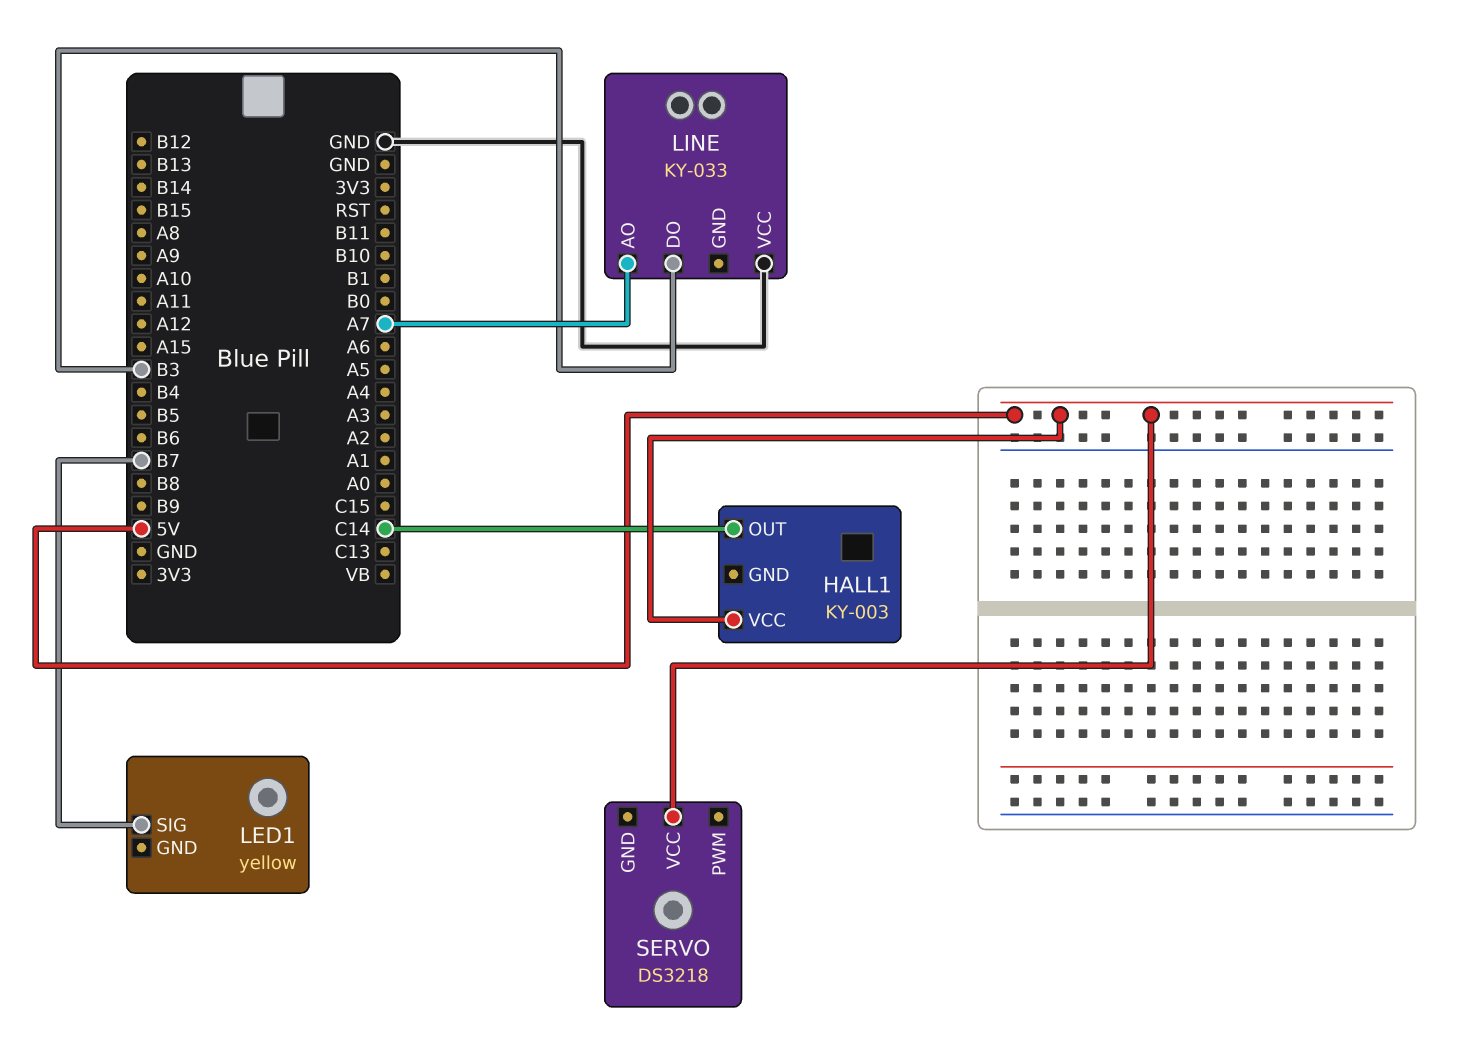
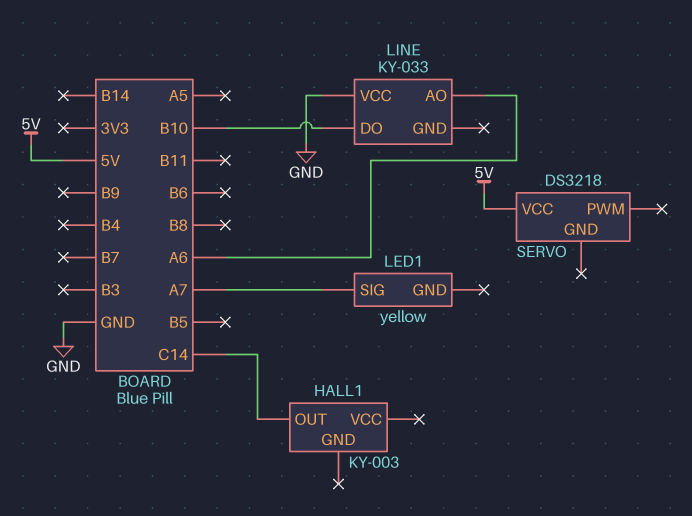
HALL1 pin VCC: 5V -> none
LED1 pin SIG: B7 -> A7
LINE pin AO: A7 -> A6
LINE pin DO: B3 -> B10

